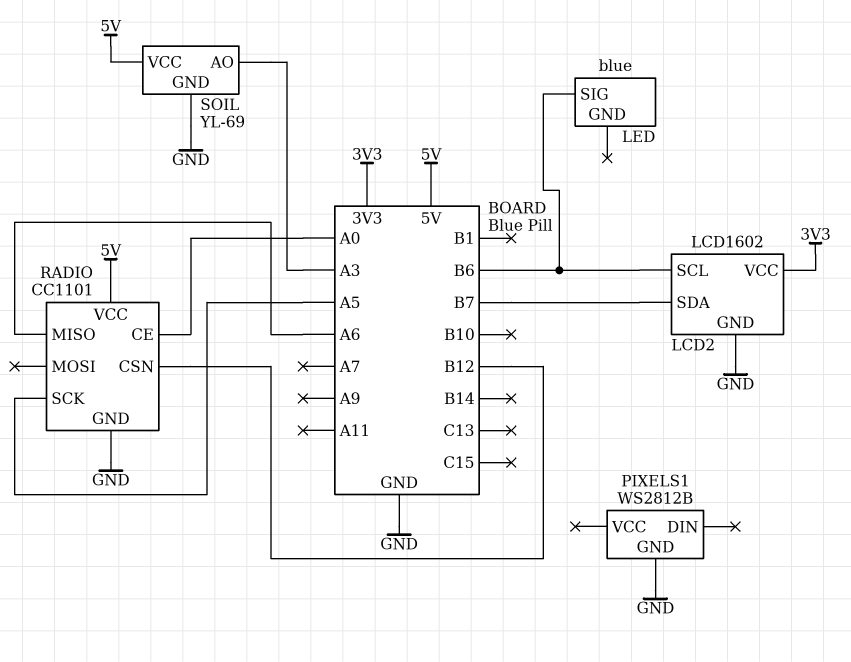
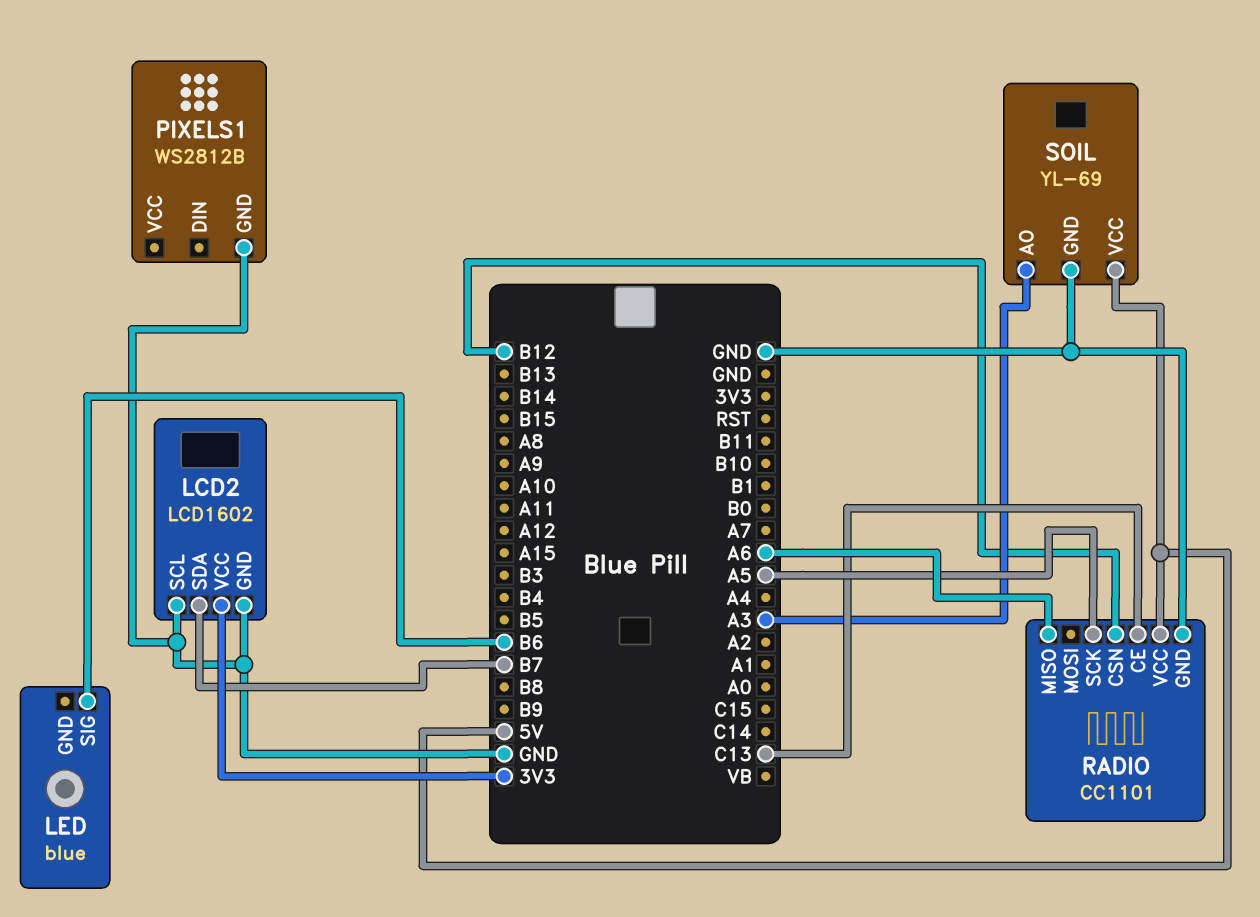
LCD2 pin SCL: B6 -> GND
RADIO pin CE: A0 -> C13

